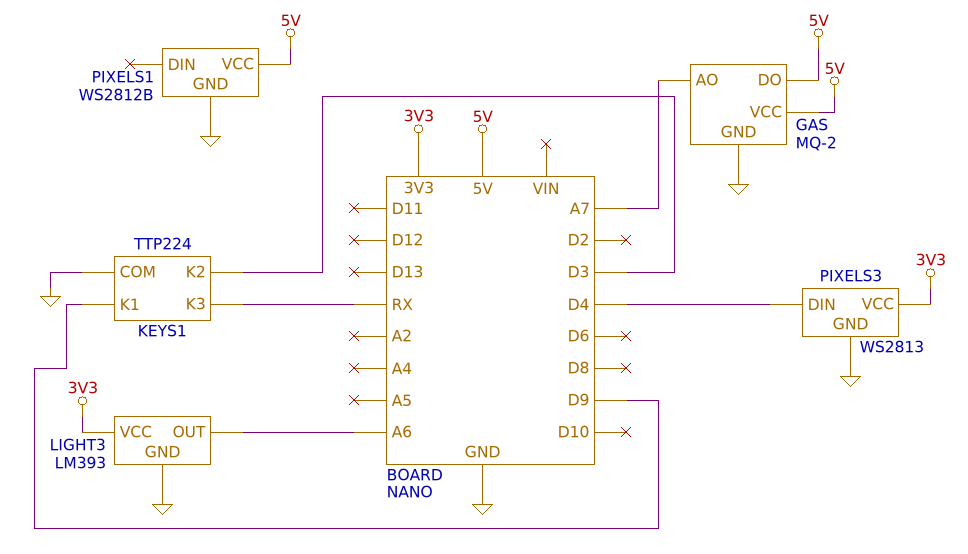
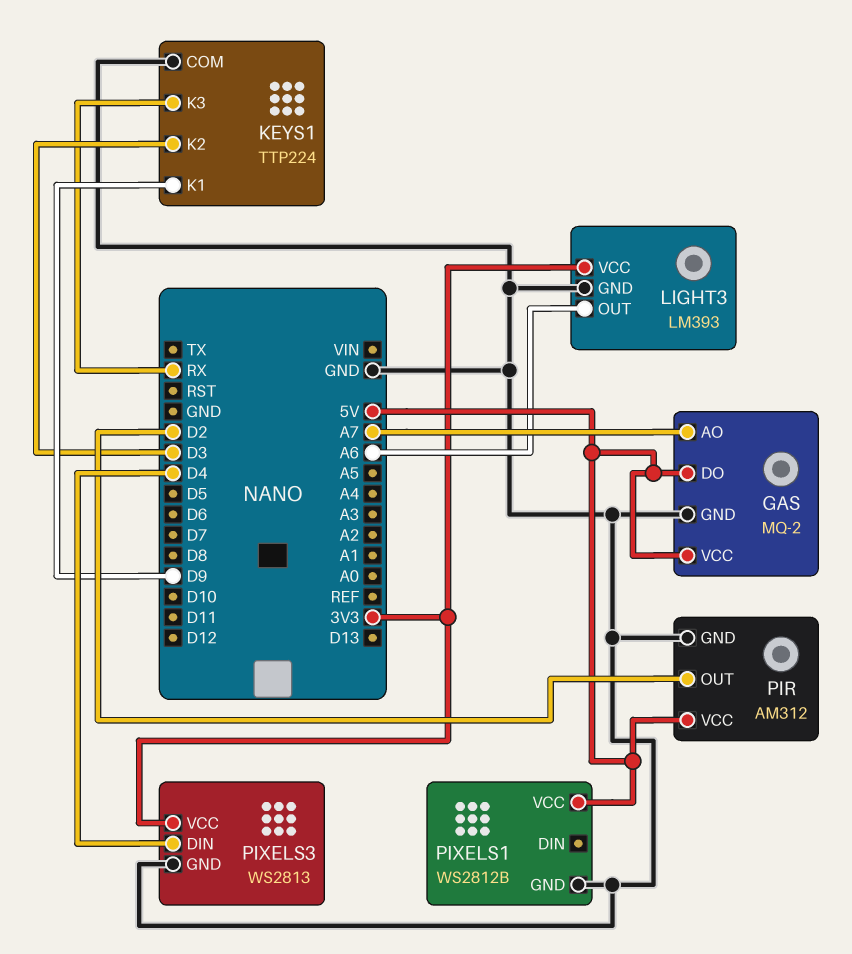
PIR: none -> AM312
PIR pin GND: none -> GND
PIR pin OUT: none -> D2
PIR pin VCC: none -> 5V

